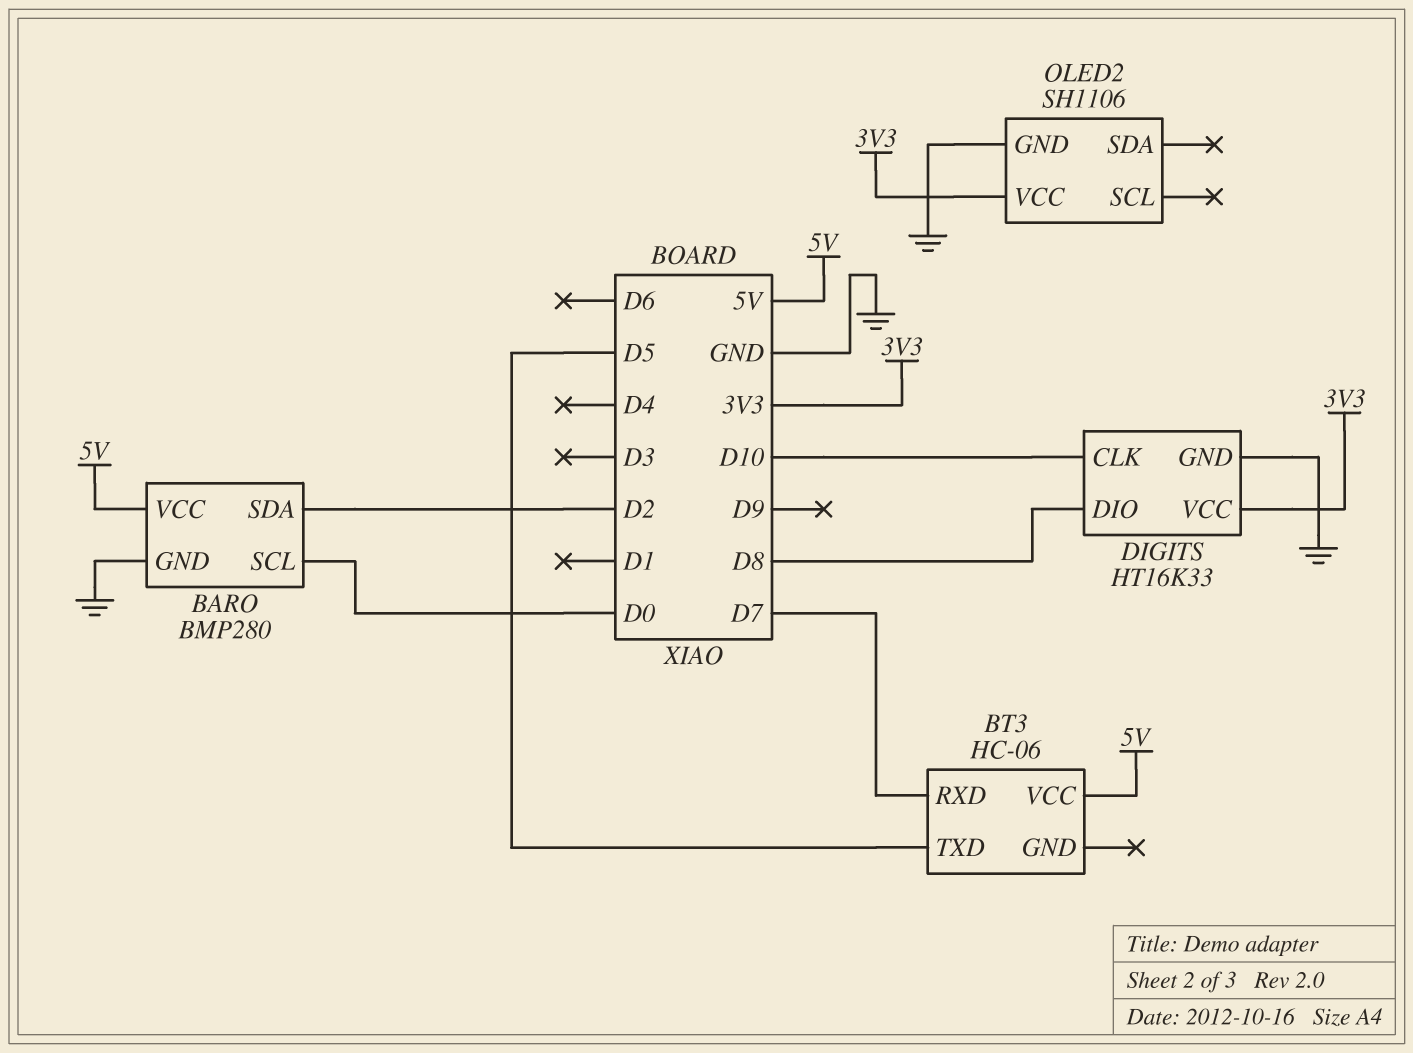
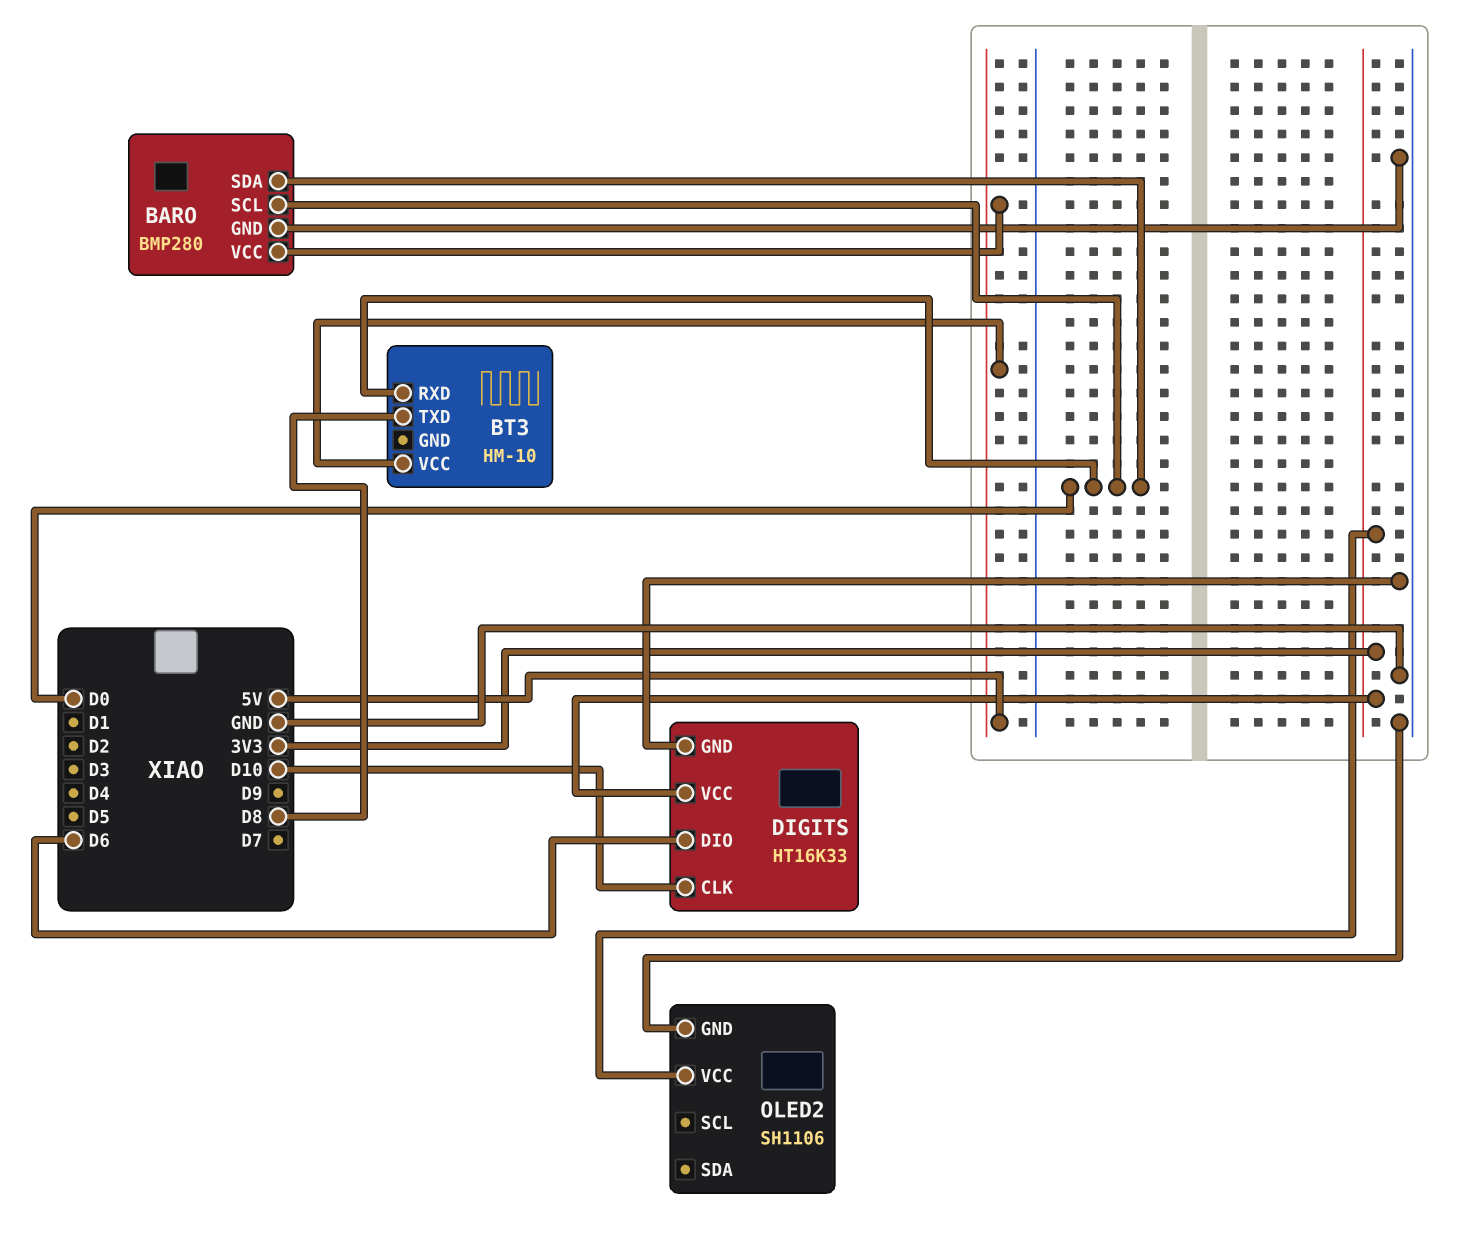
BARO pin SDA: D2 -> D0
BT3: HC-06 -> HM-10
BT3 pin RXD: D7 -> D0
BT3 pin TXD: D5 -> D8
DIGITS pin DIO: D8 -> D6

